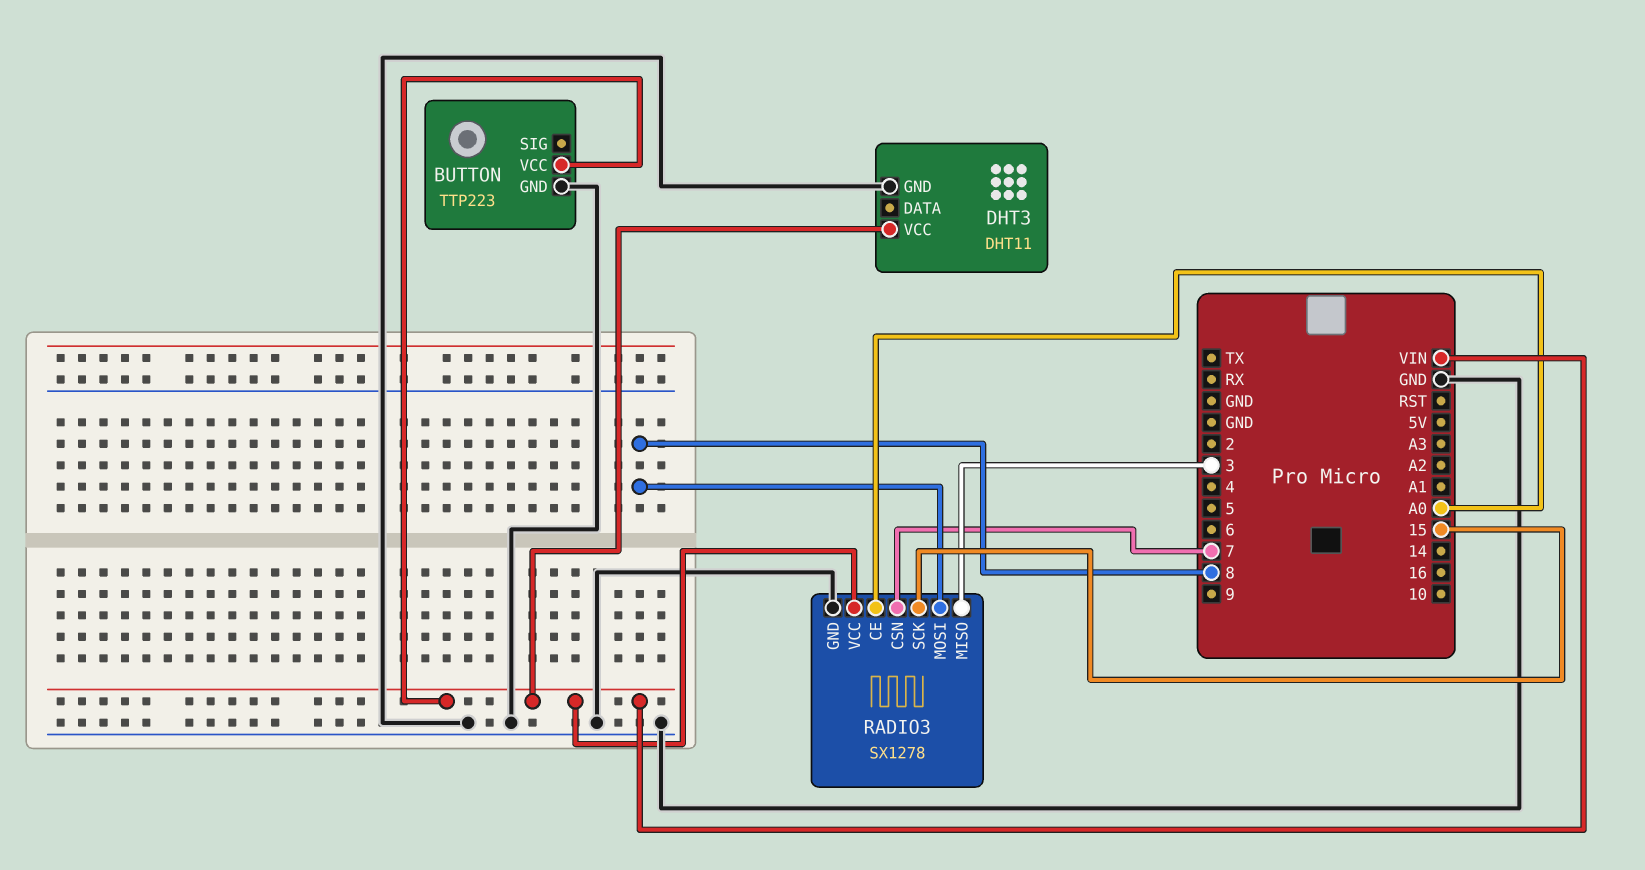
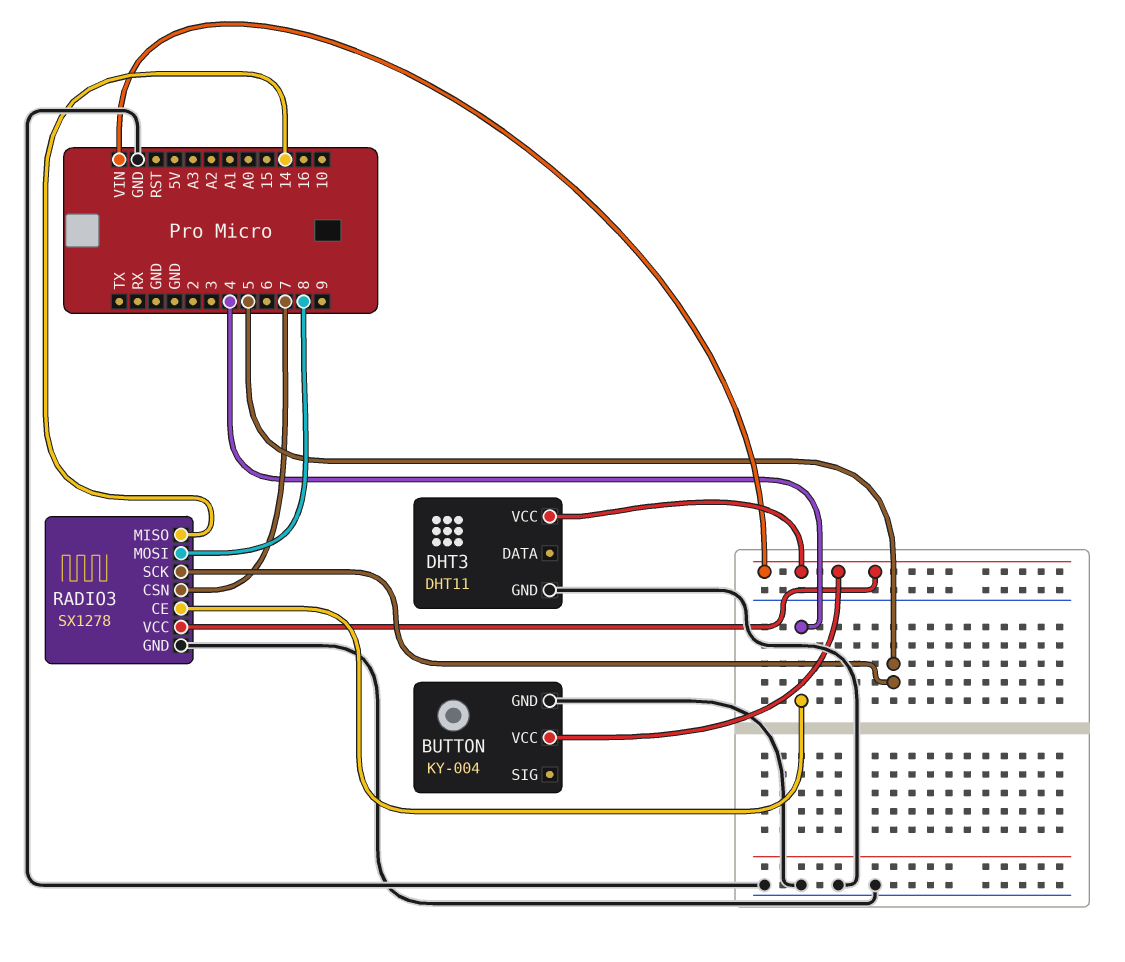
BUTTON: TTP223 -> KY-004
RADIO3 pin CE: A0 -> 4
RADIO3 pin MISO: 3 -> 14
RADIO3 pin SCK: 15 -> 5

